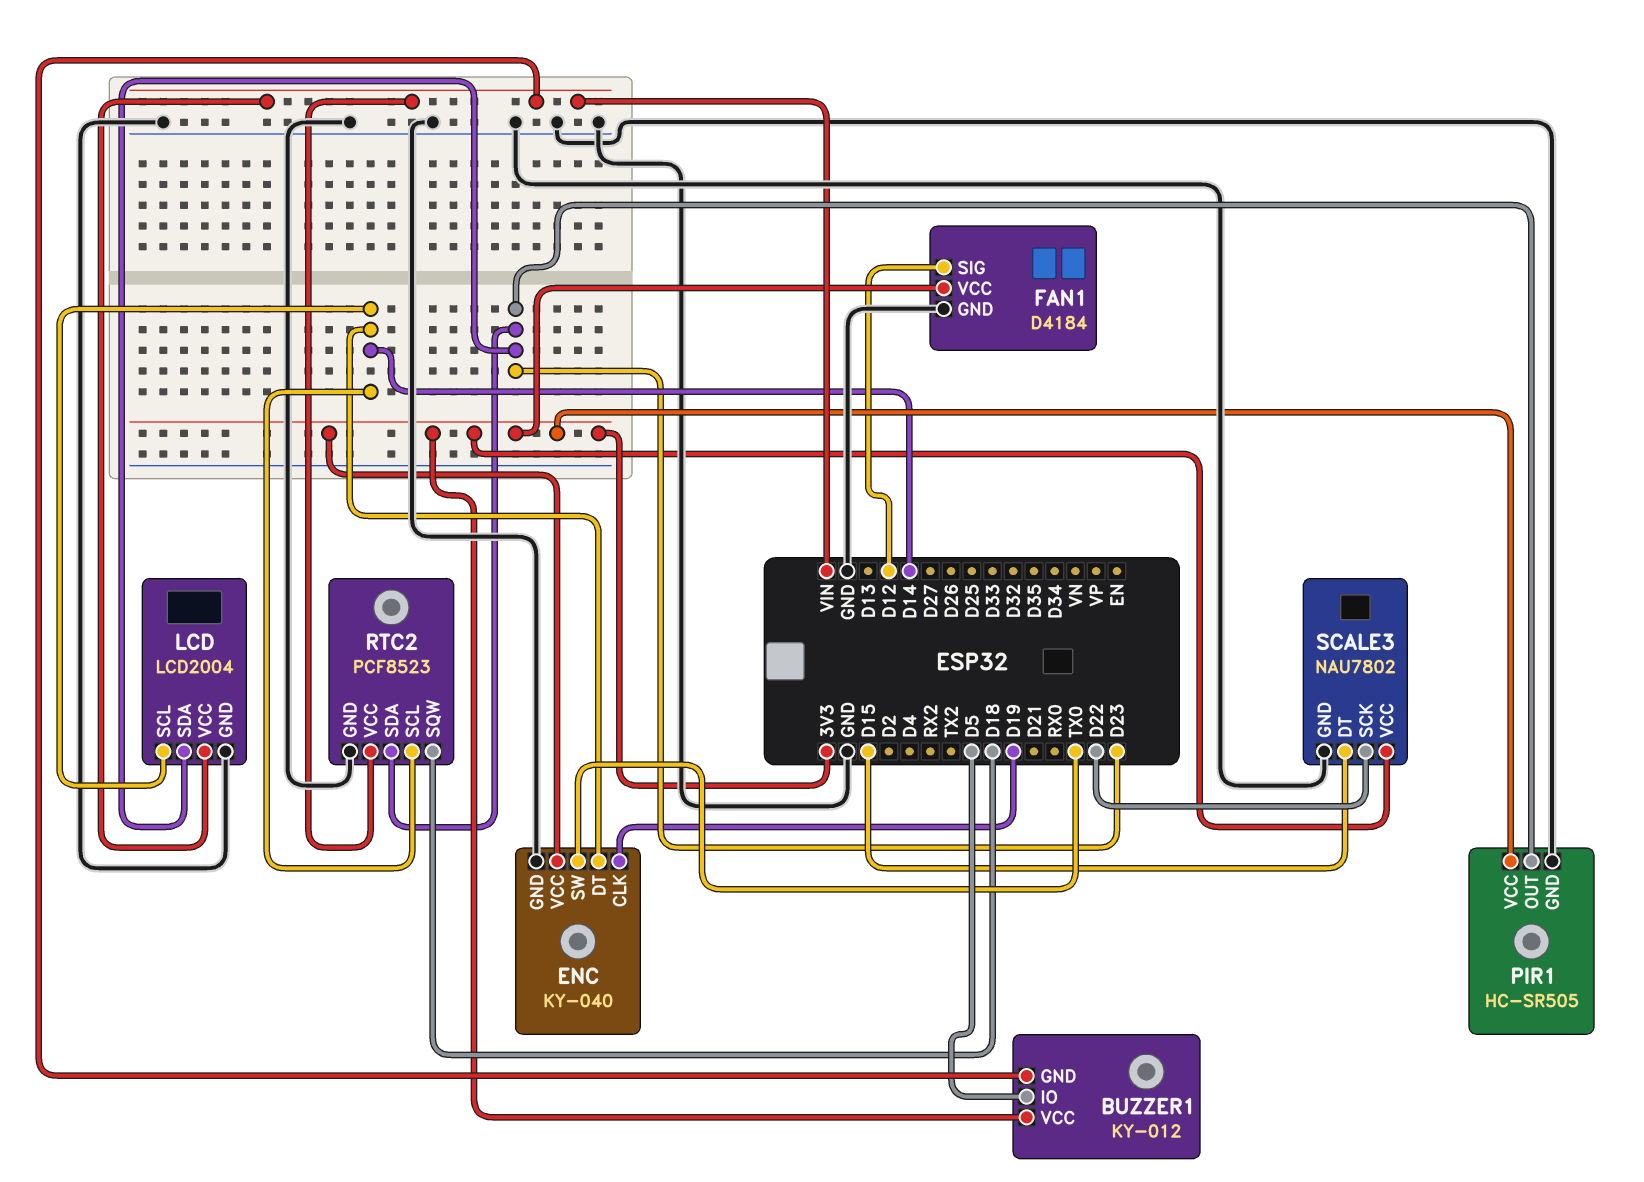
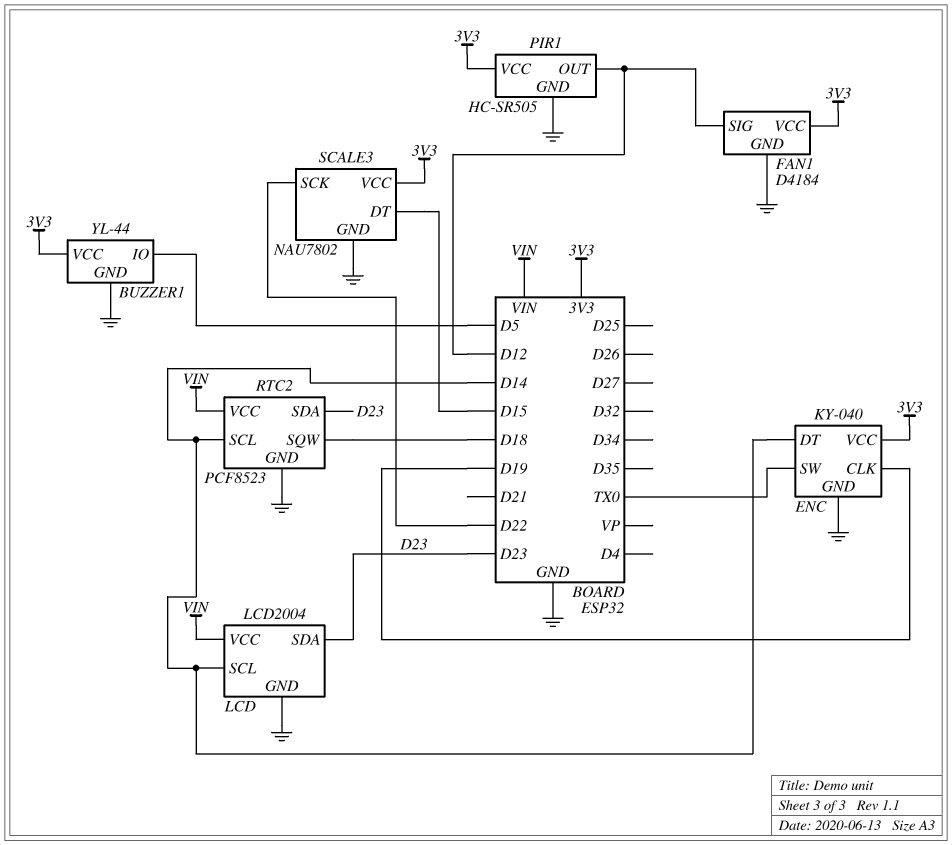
BUZZER1: KY-012 -> YL-44
BUZZER1 pin GND: VIN -> GND
PIR1 pin OUT: D23 -> D12

